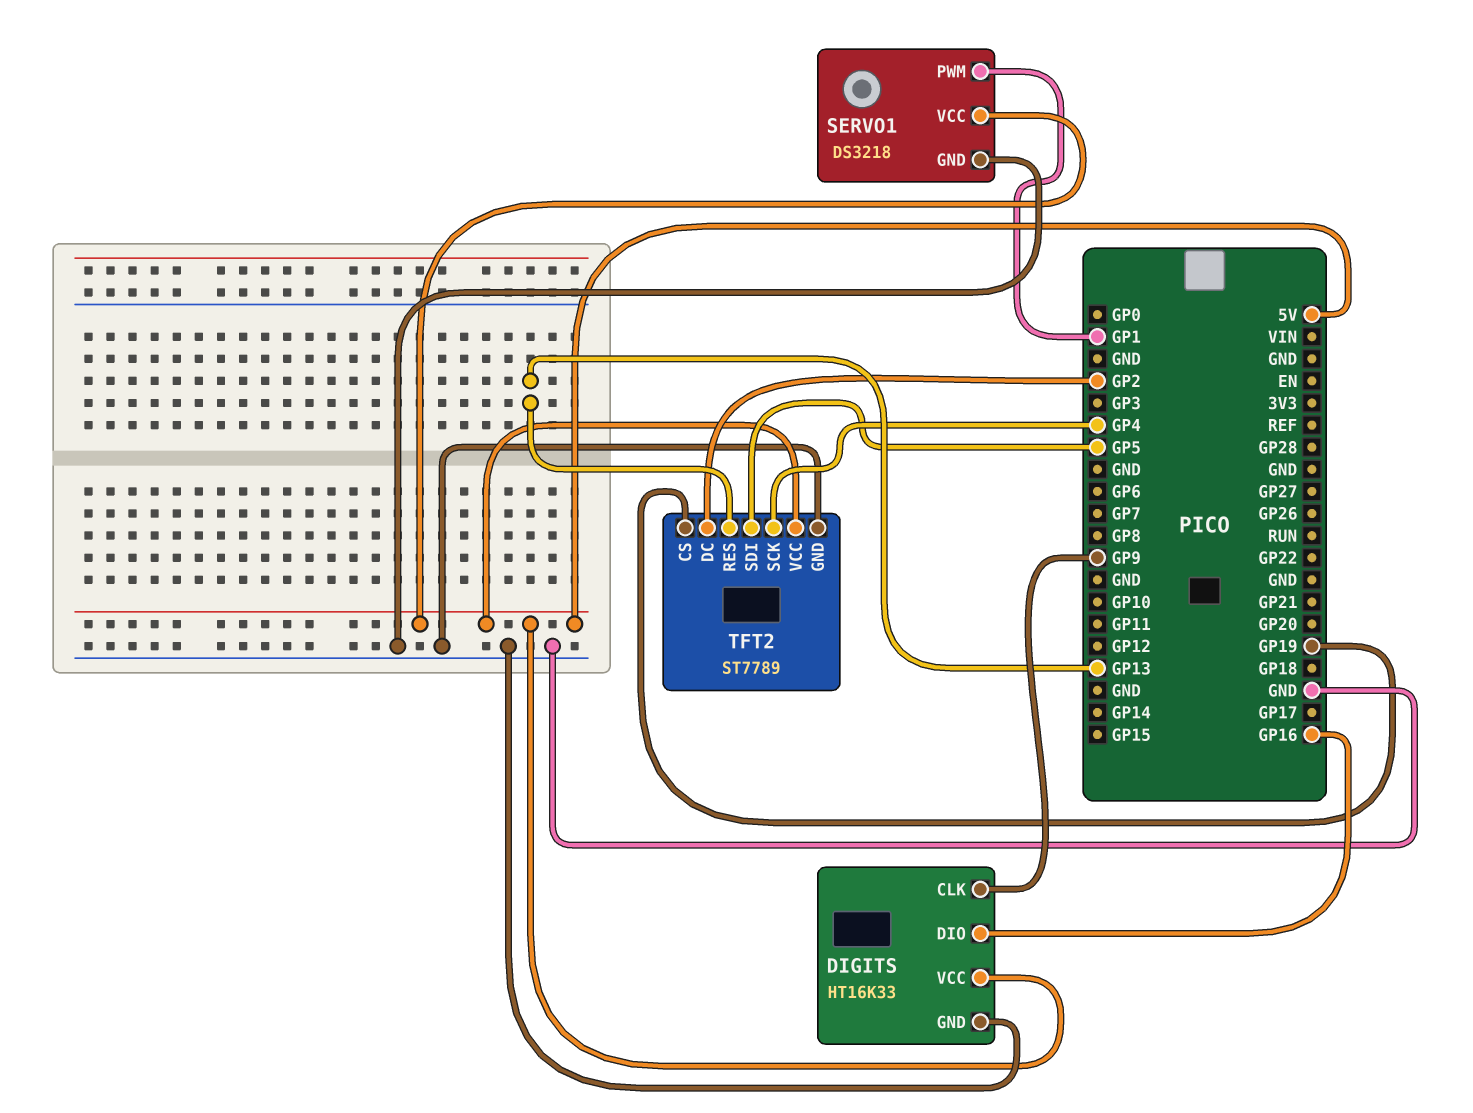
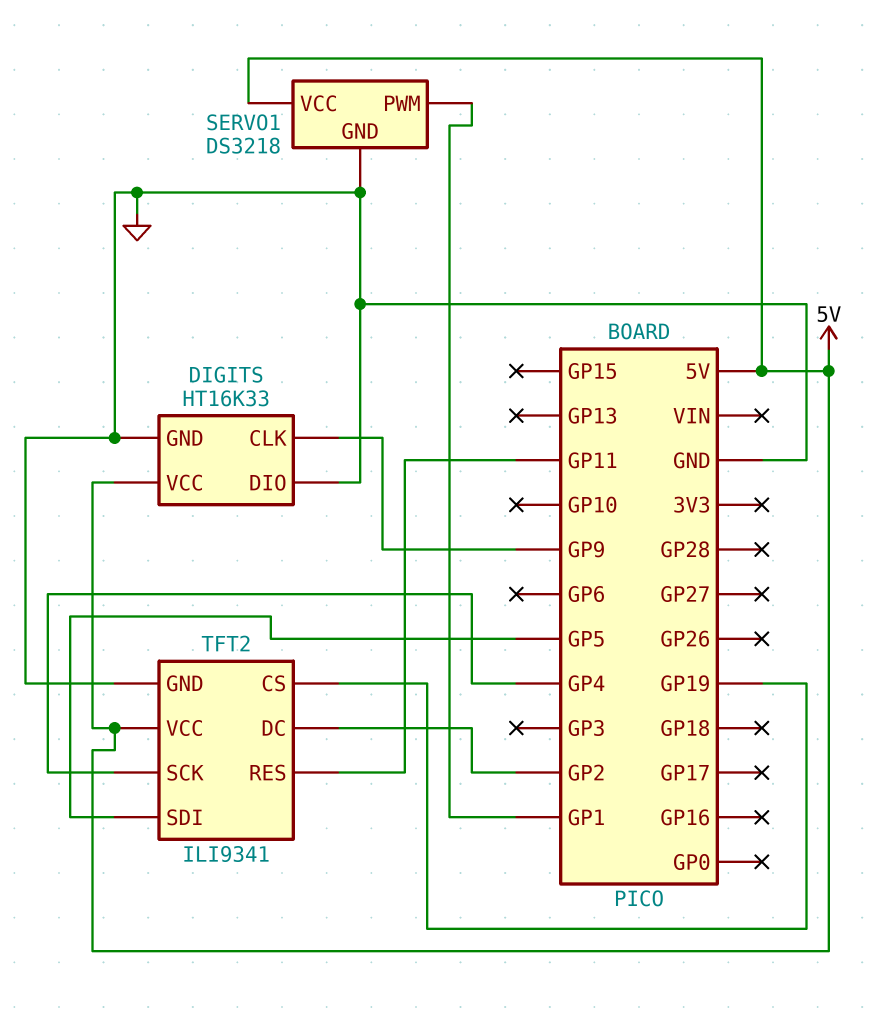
DIGITS pin DIO: GP16 -> GND
TFT2: ST7789 -> ILI9341
TFT2 pin RES: GP13 -> GP11

